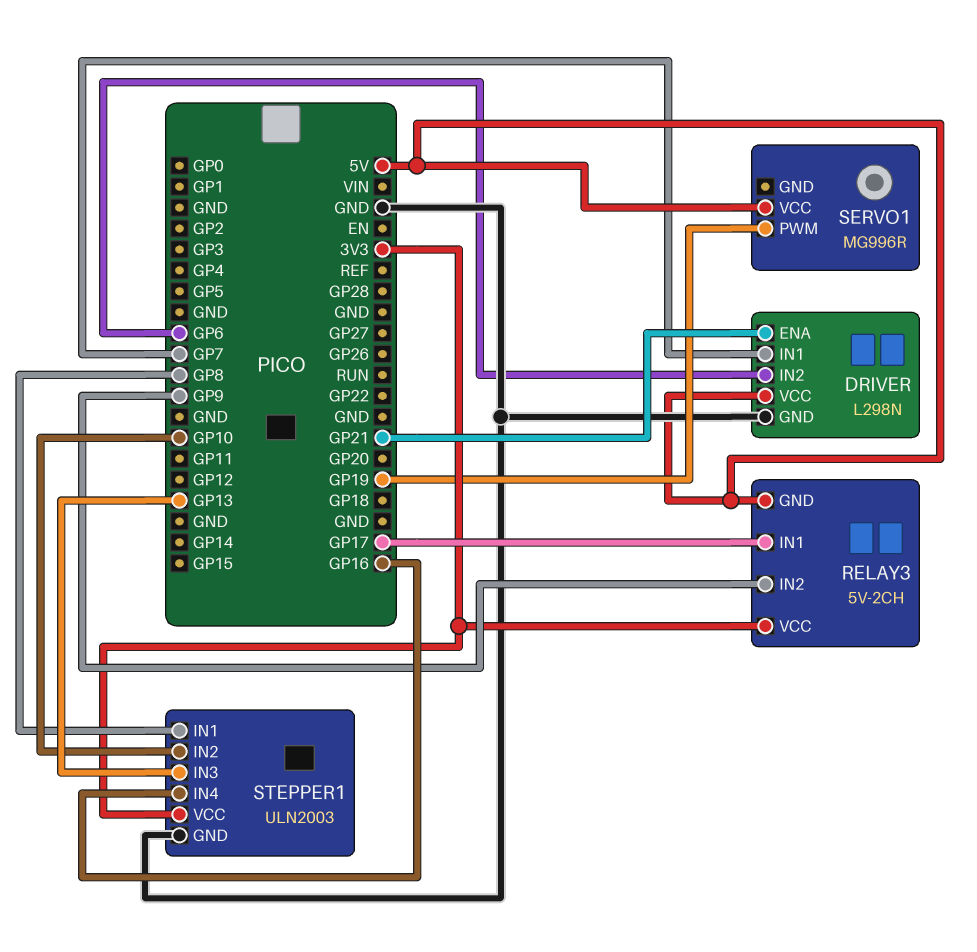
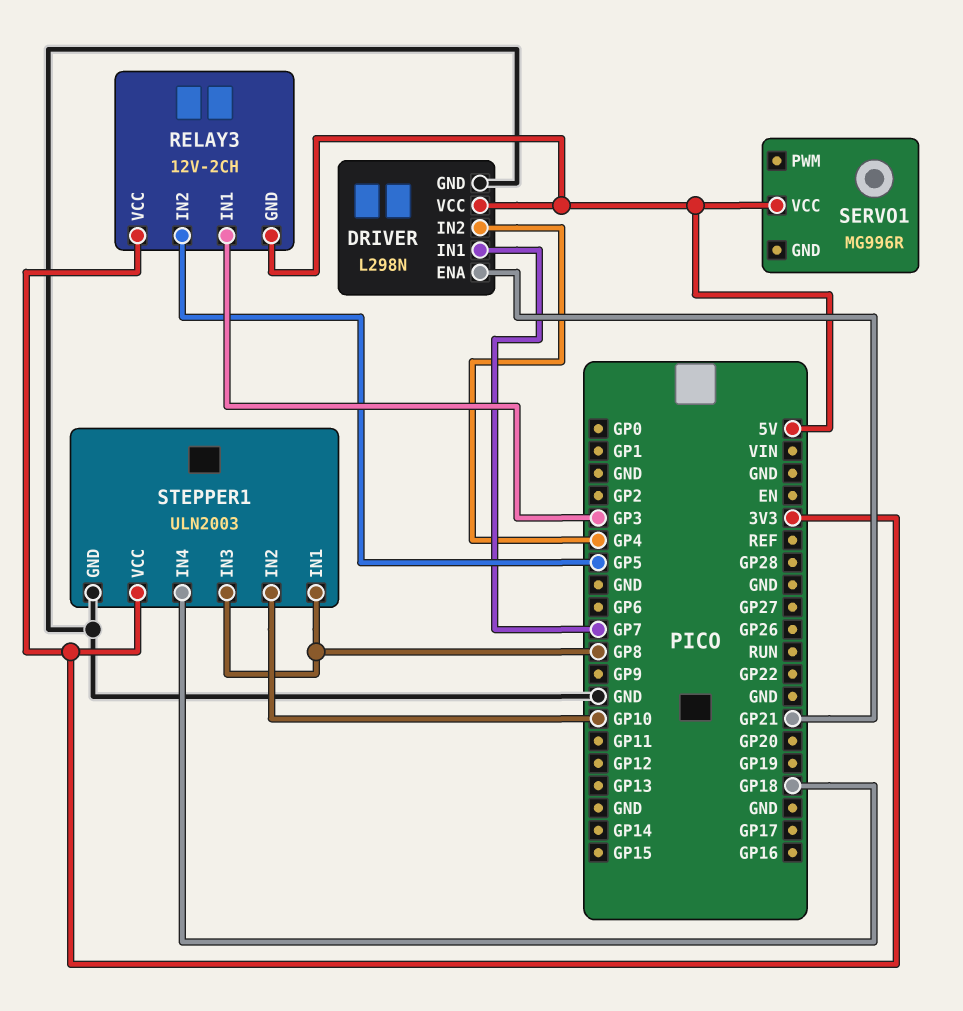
DRIVER pin IN2: GP6 -> GP4
RELAY3: 5V-2CH -> 12V-2CH
RELAY3 pin IN1: GP17 -> GP3
RELAY3 pin IN2: GP9 -> GP5
SERVO1 pin PWM: GP19 -> none
STEPPER1 pin IN3: GP13 -> GP8
STEPPER1 pin IN4: GP16 -> GP18

